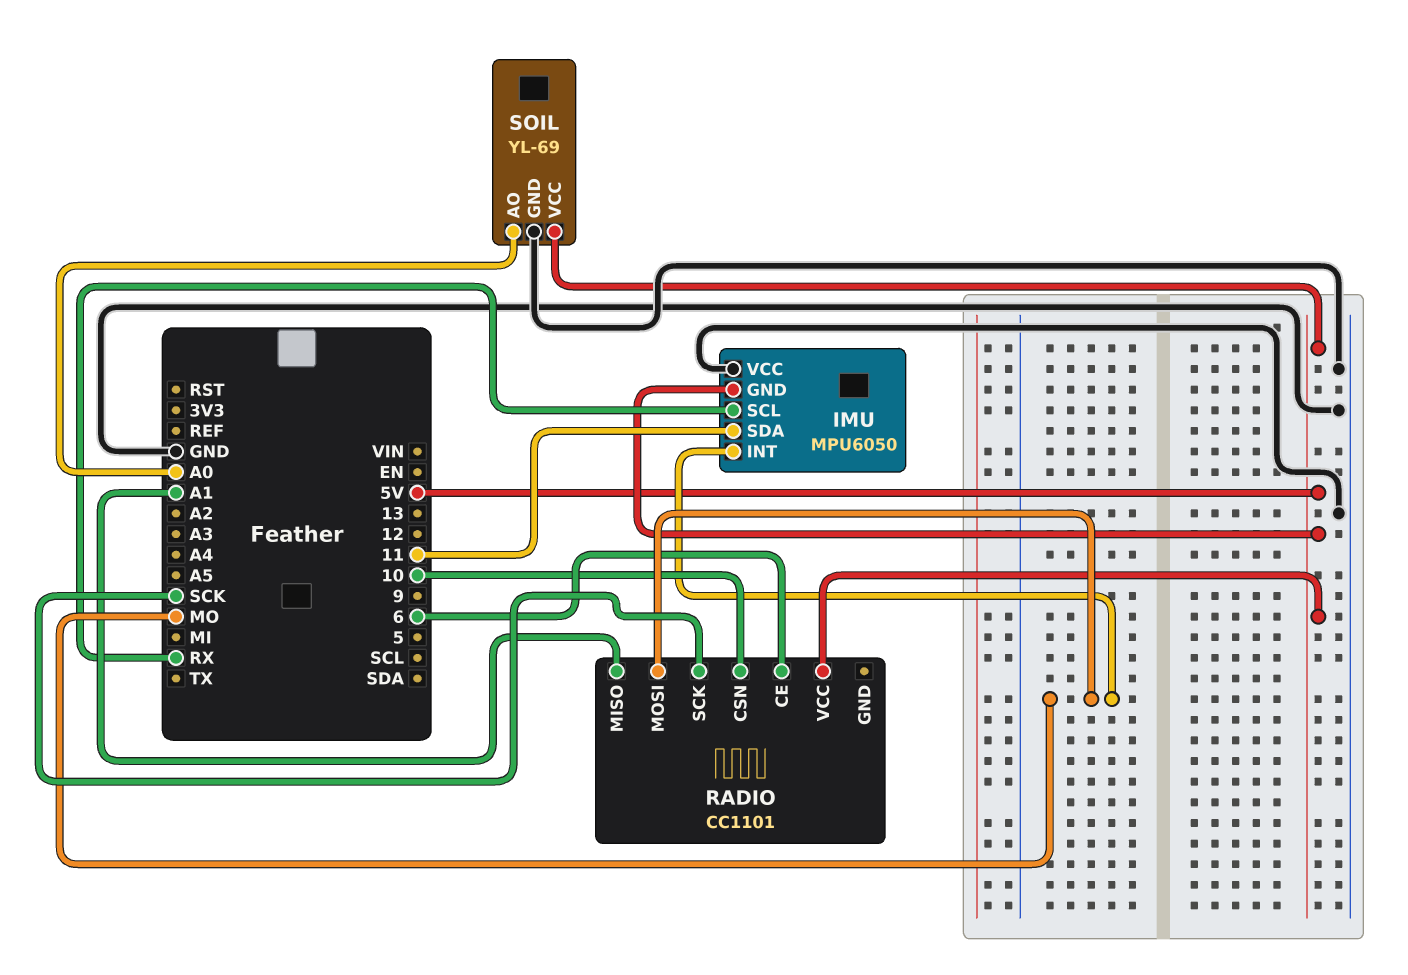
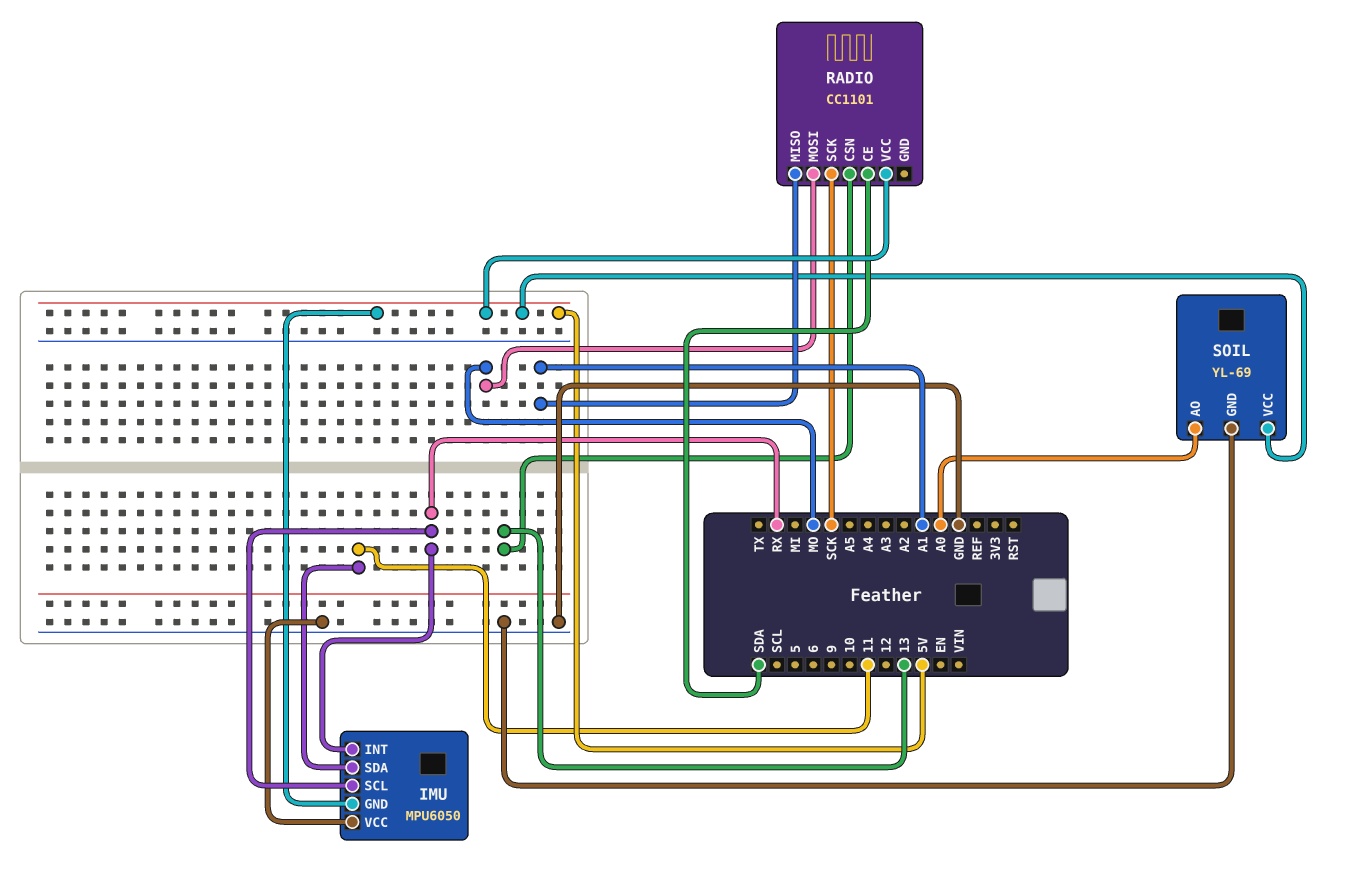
IMU pin INT: MO -> RX
RADIO pin CE: 6 -> SDA
RADIO pin CSN: 10 -> 13

